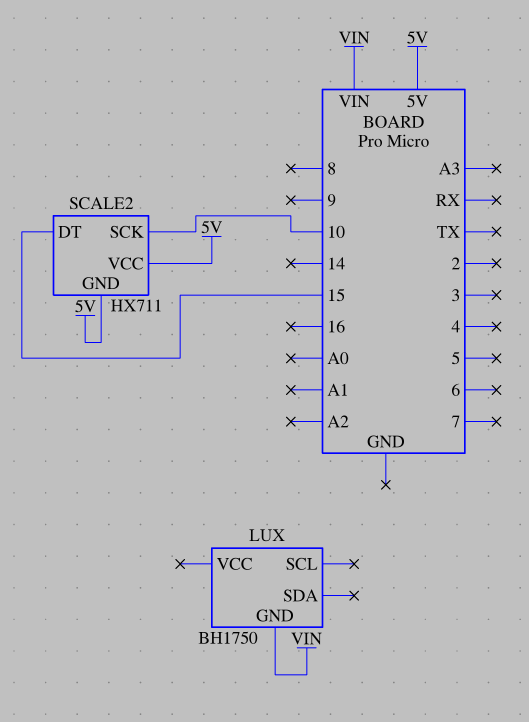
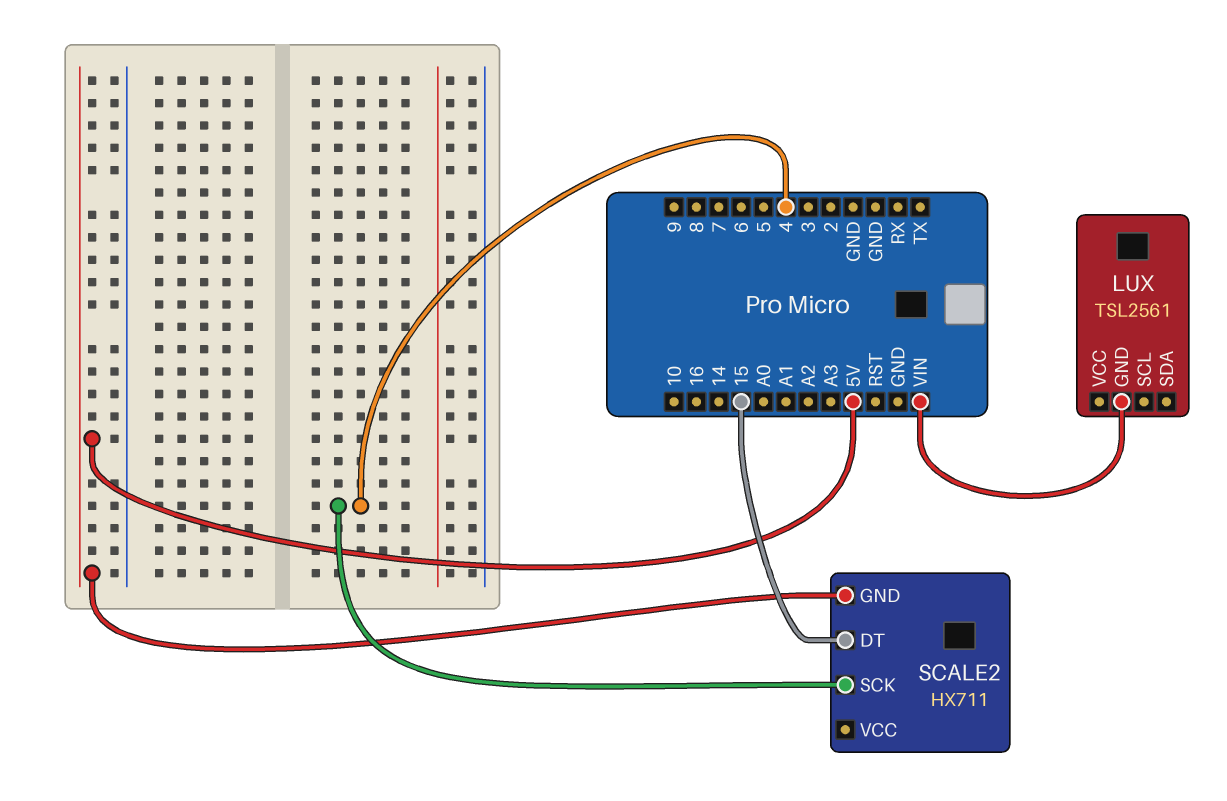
LUX: BH1750 -> TSL2561
SCALE2 pin SCK: 10 -> 4
SCALE2 pin VCC: 5V -> none

